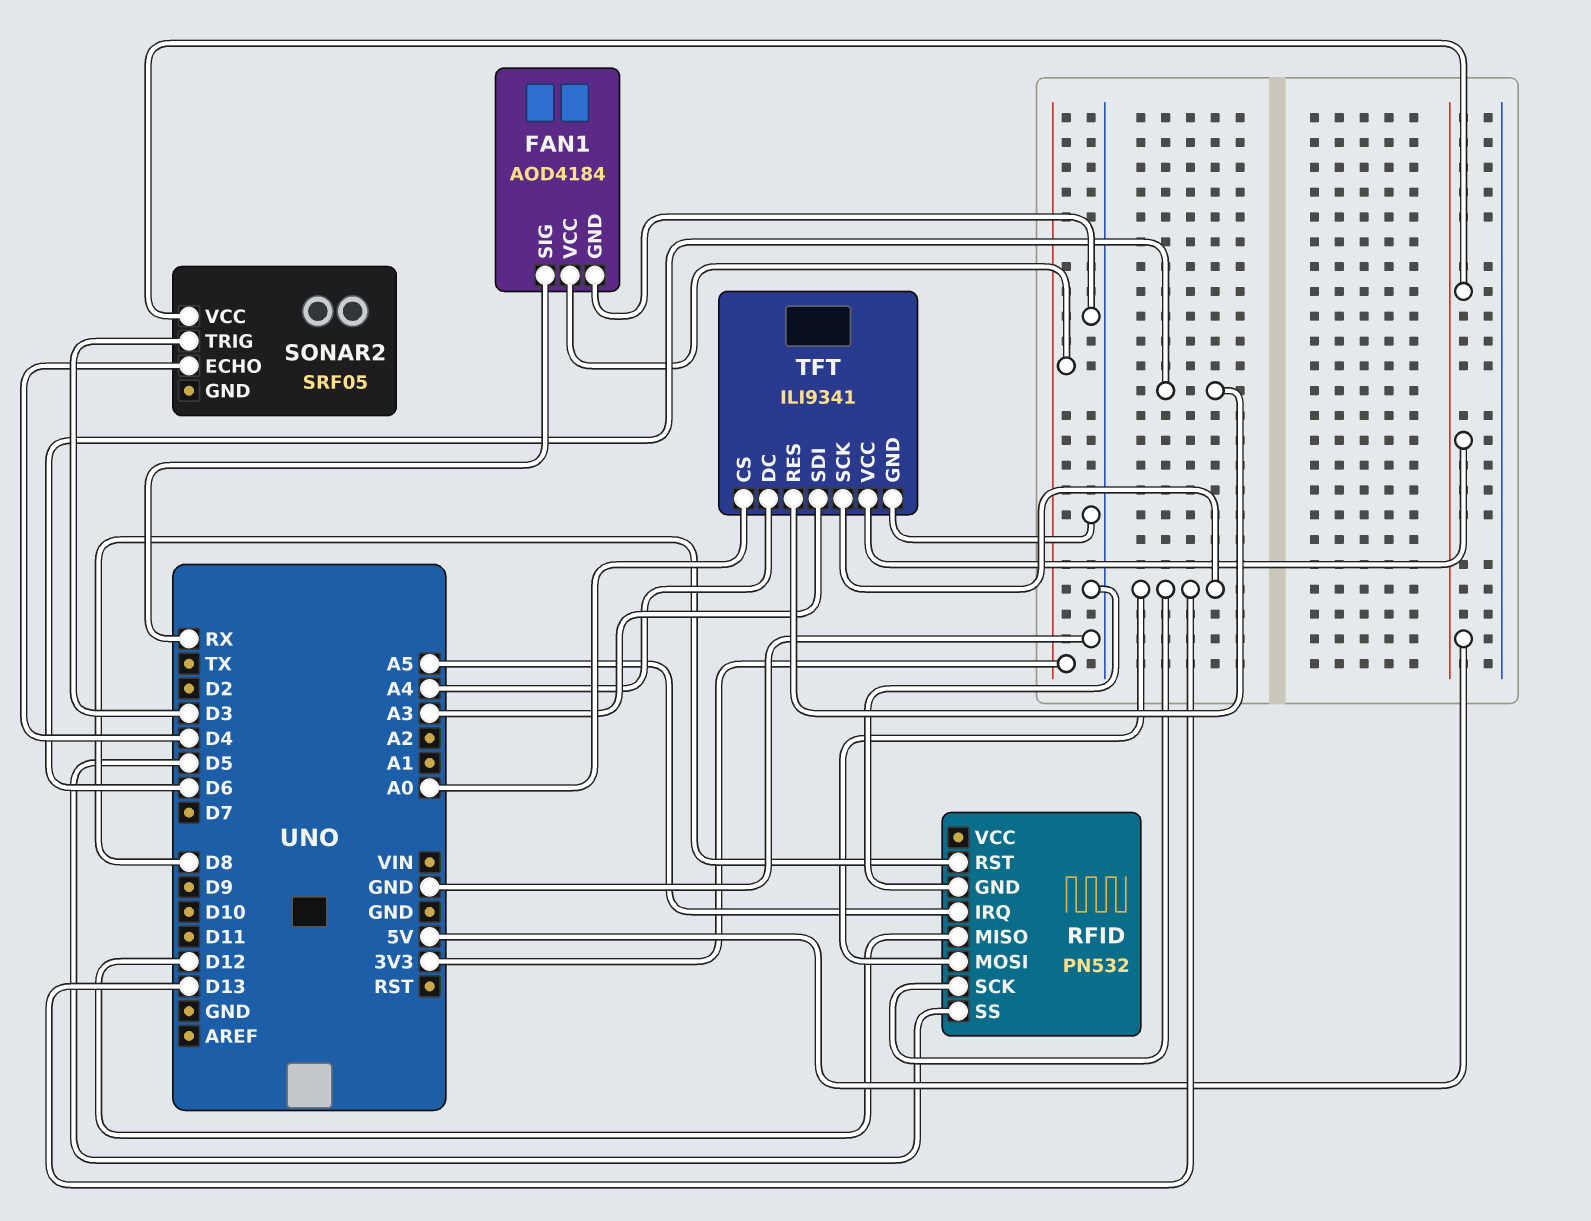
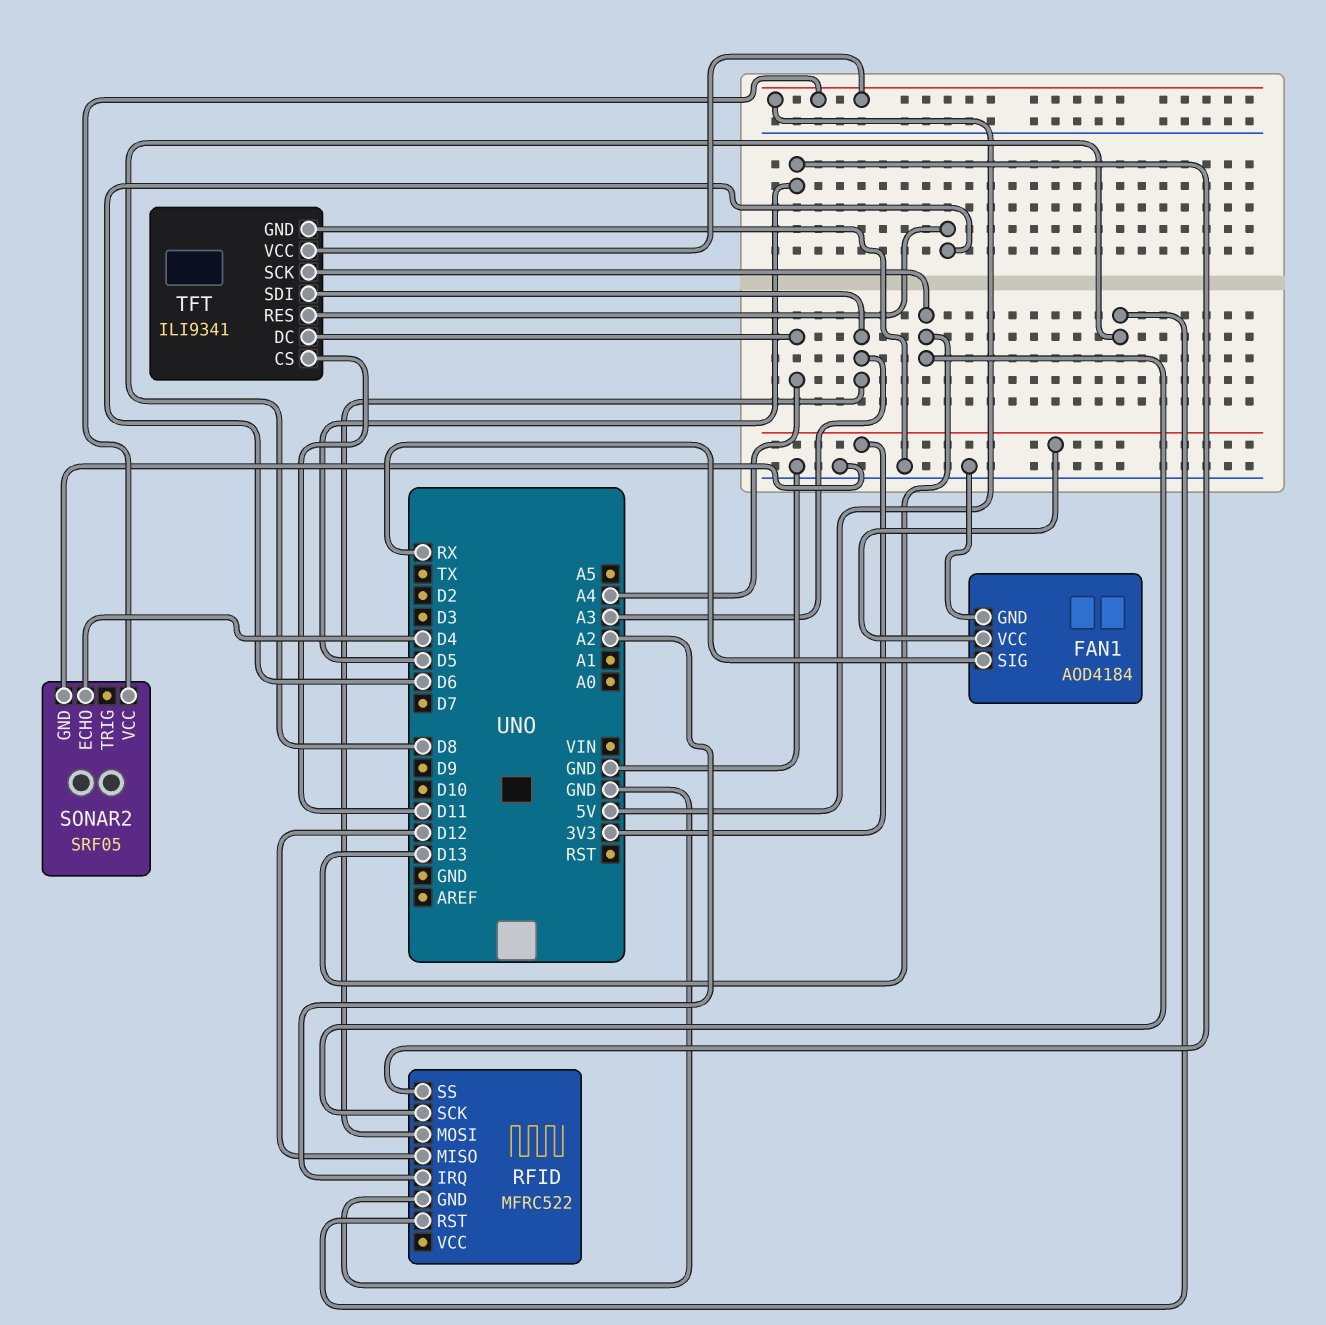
RFID: PN532 -> MFRC522
RFID pin IRQ: A5 -> A2
RFID pin MOSI: D13 -> A3
SONAR2 pin GND: none -> GND
SONAR2 pin TRIG: D3 -> none
TFT pin CS: A0 -> D11

